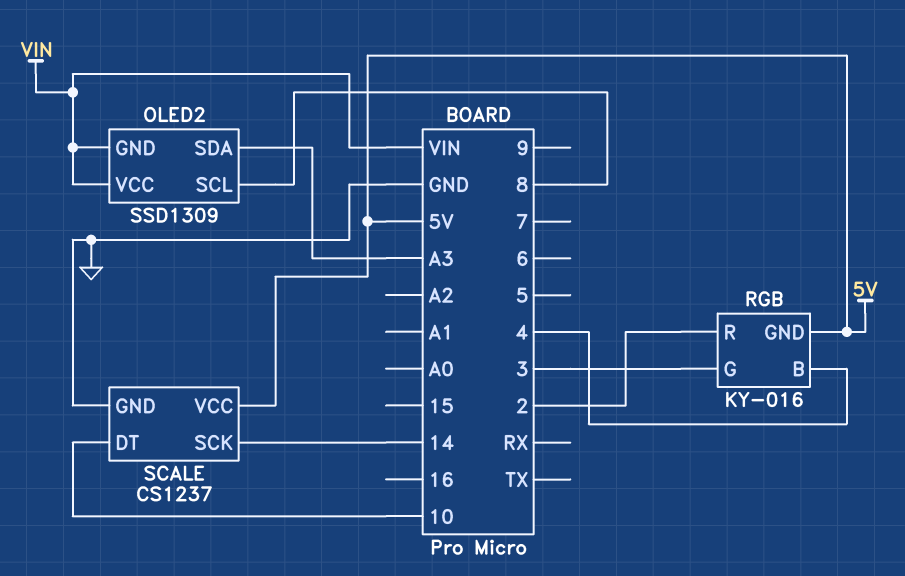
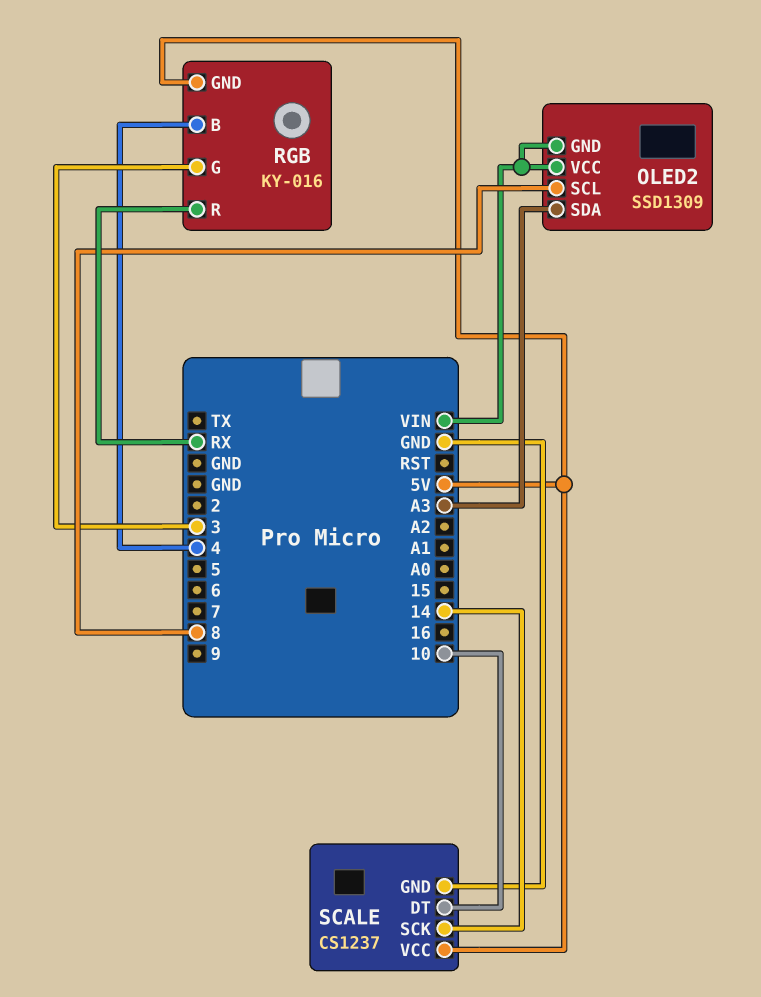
RGB pin R: 2 -> RX

